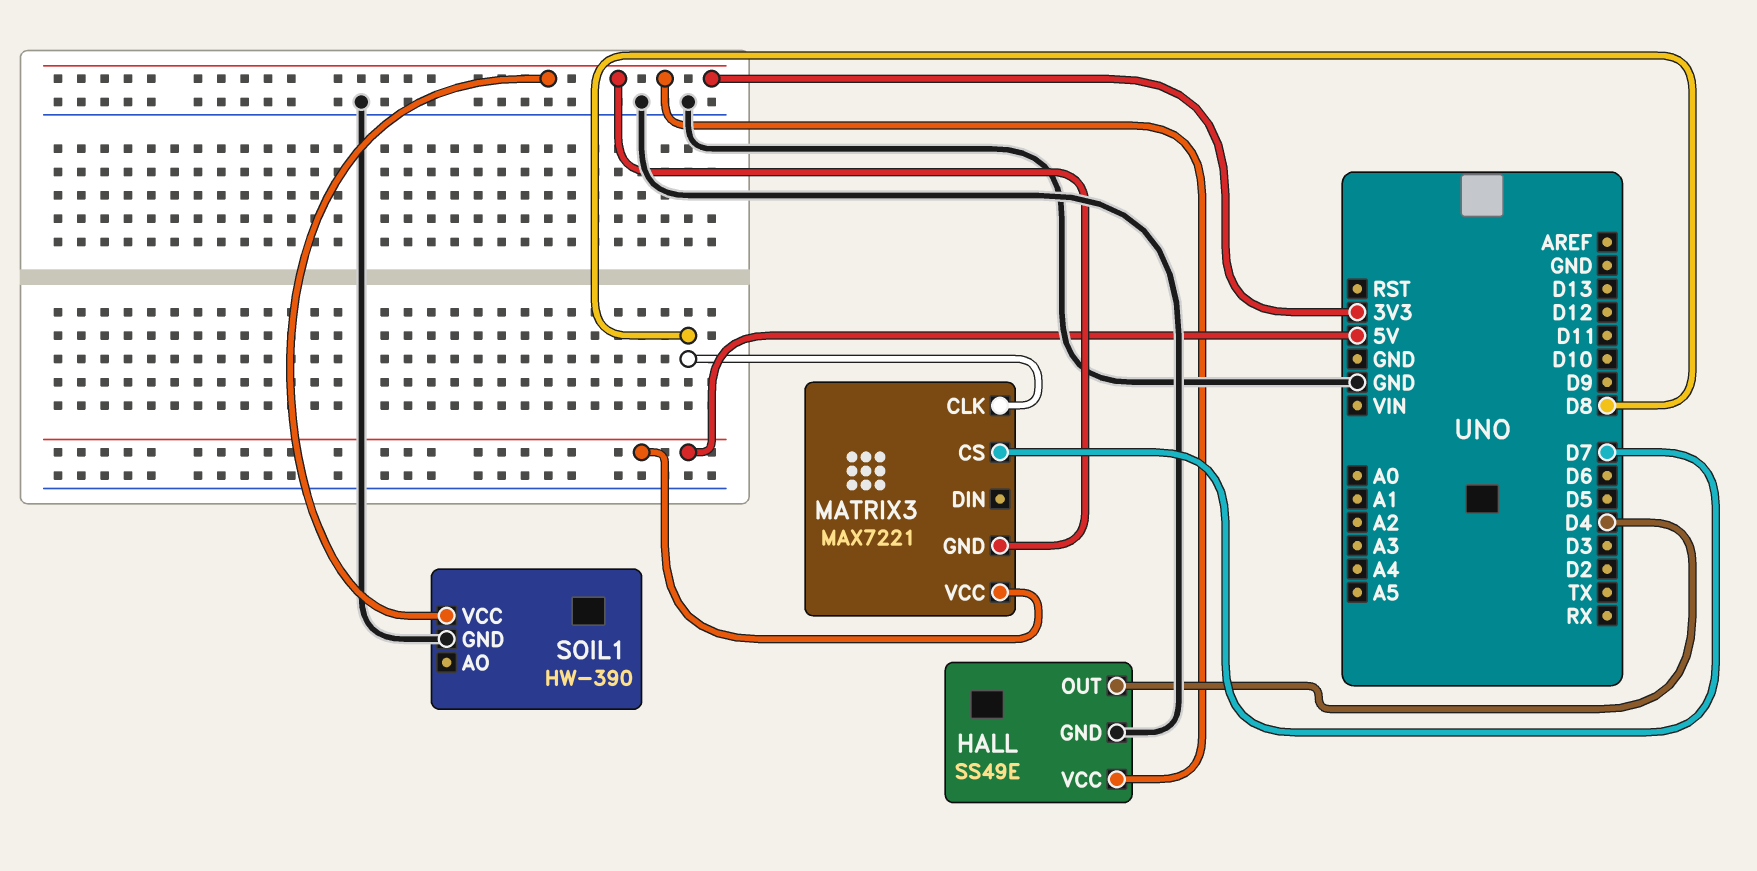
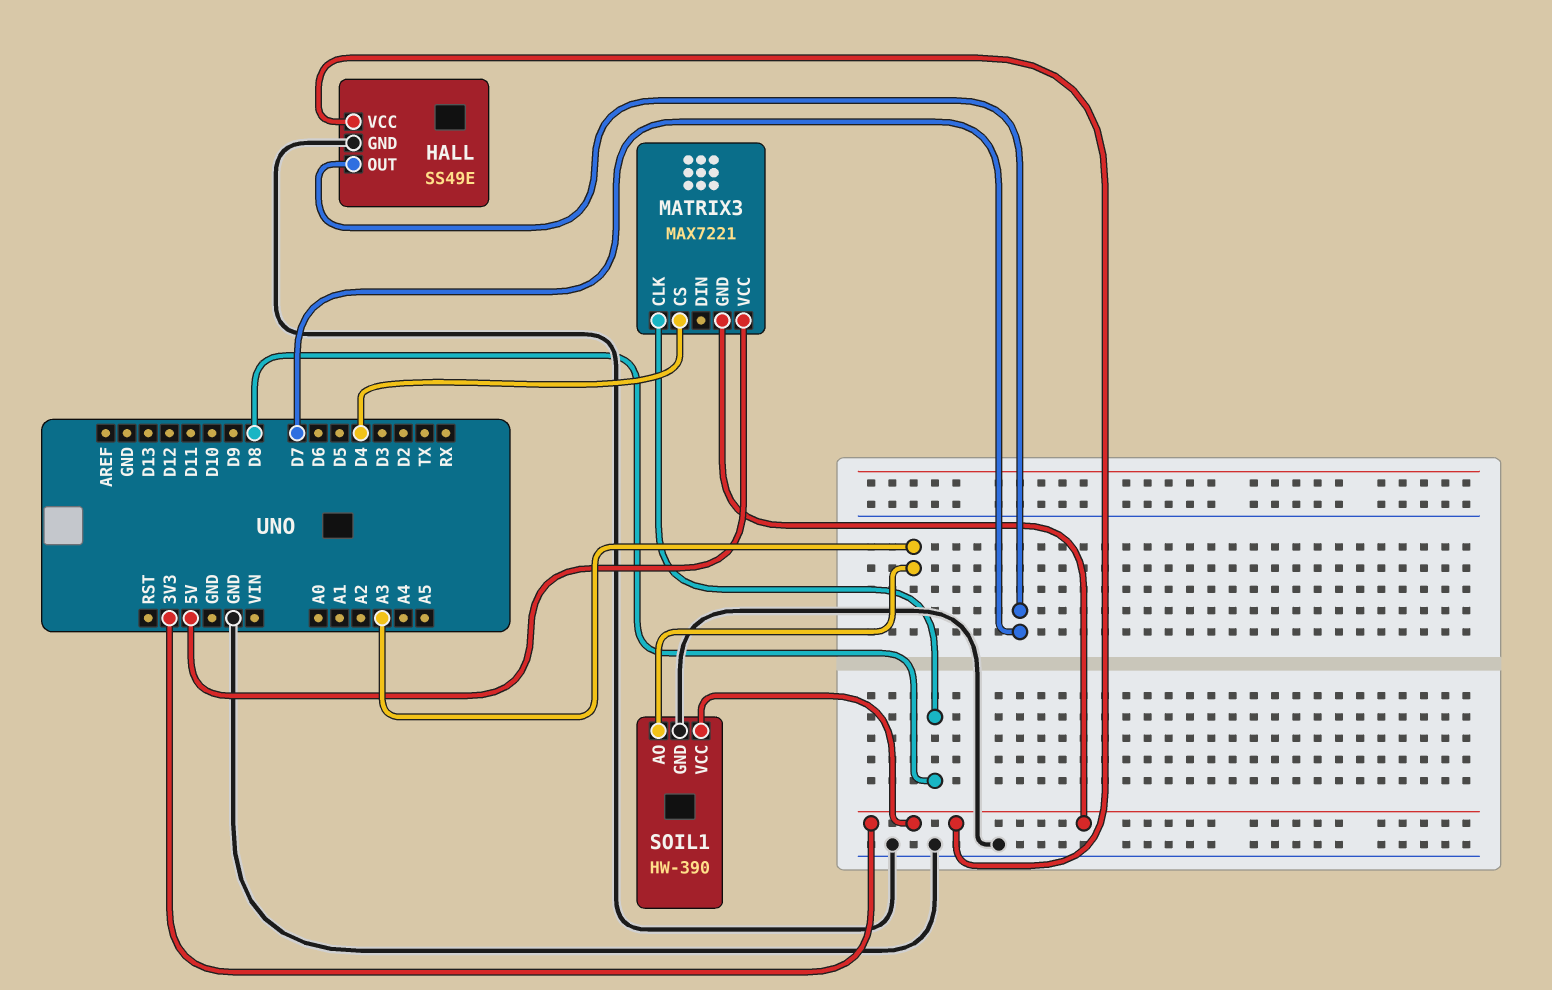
HALL pin OUT: D4 -> D7
MATRIX3 pin CS: D7 -> D4
SOIL1 pin AO: none -> A3

